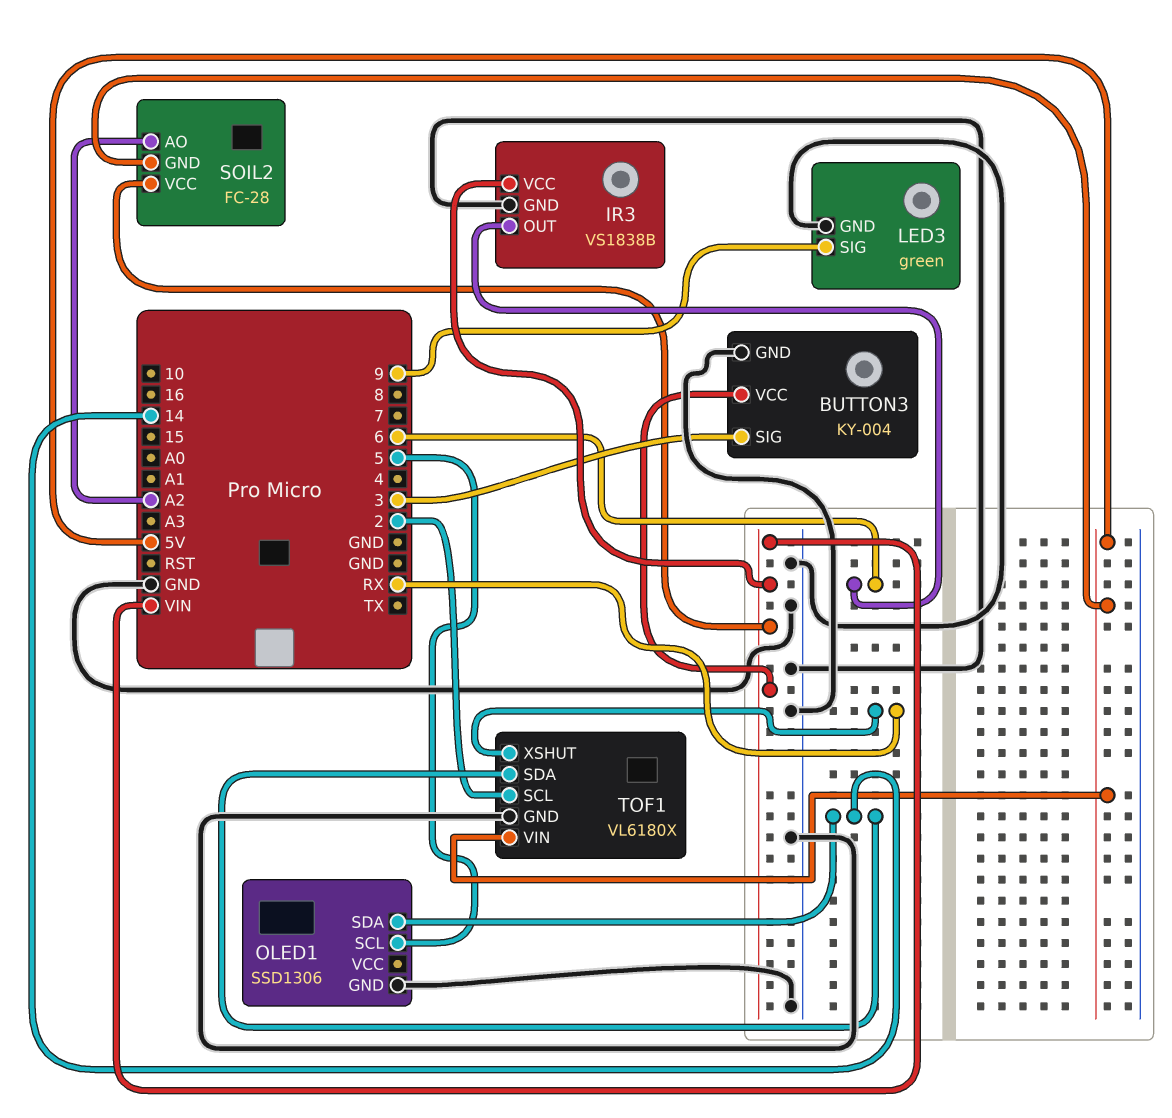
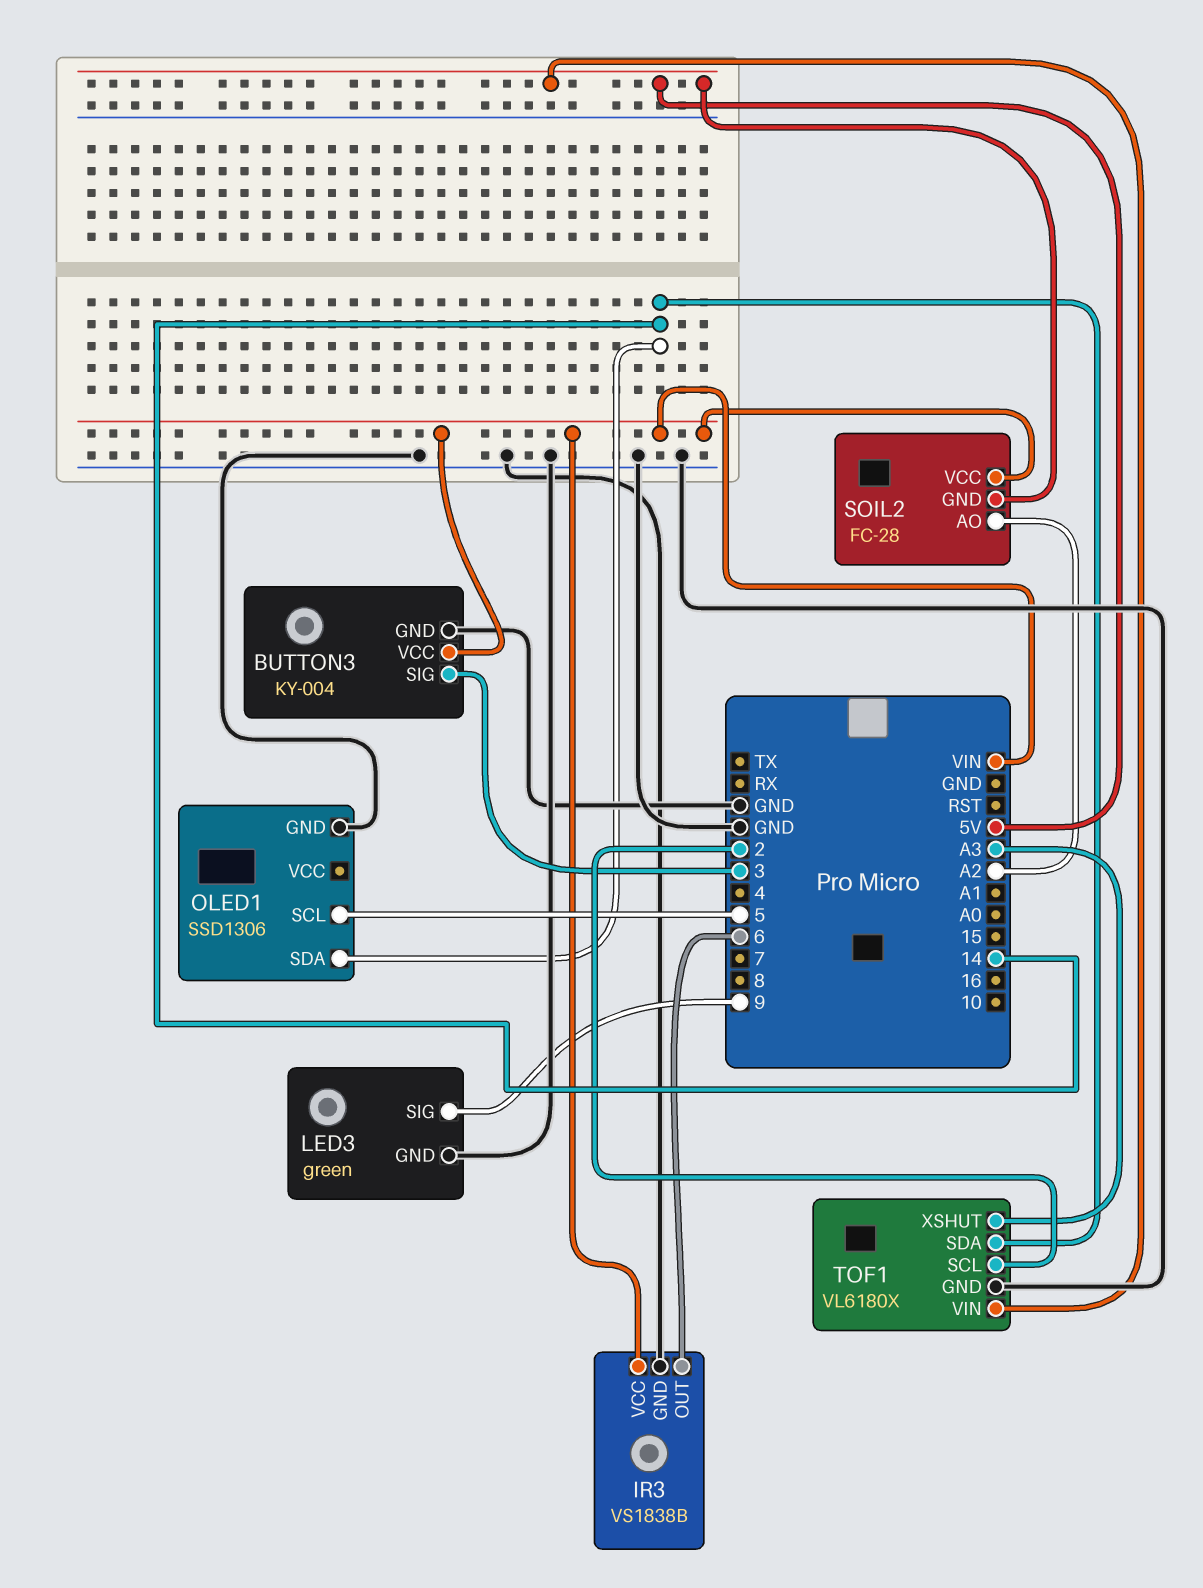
TOF1 pin XSHUT: RX -> A3

